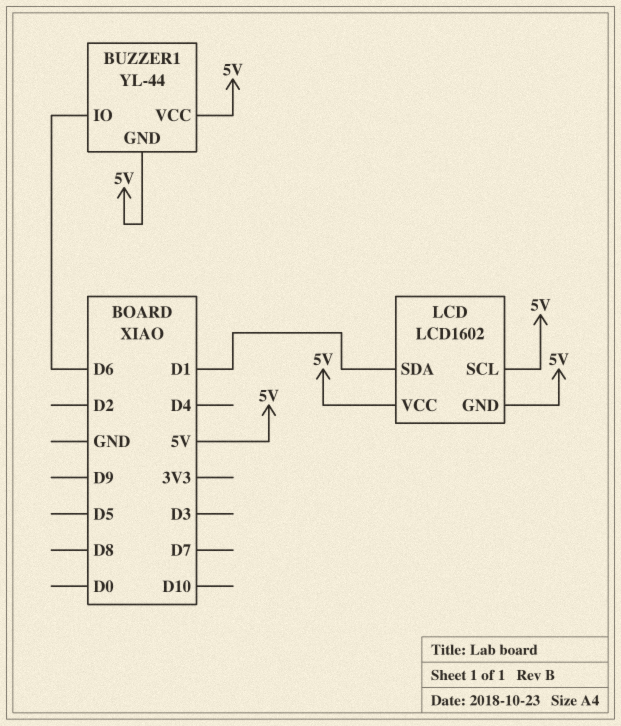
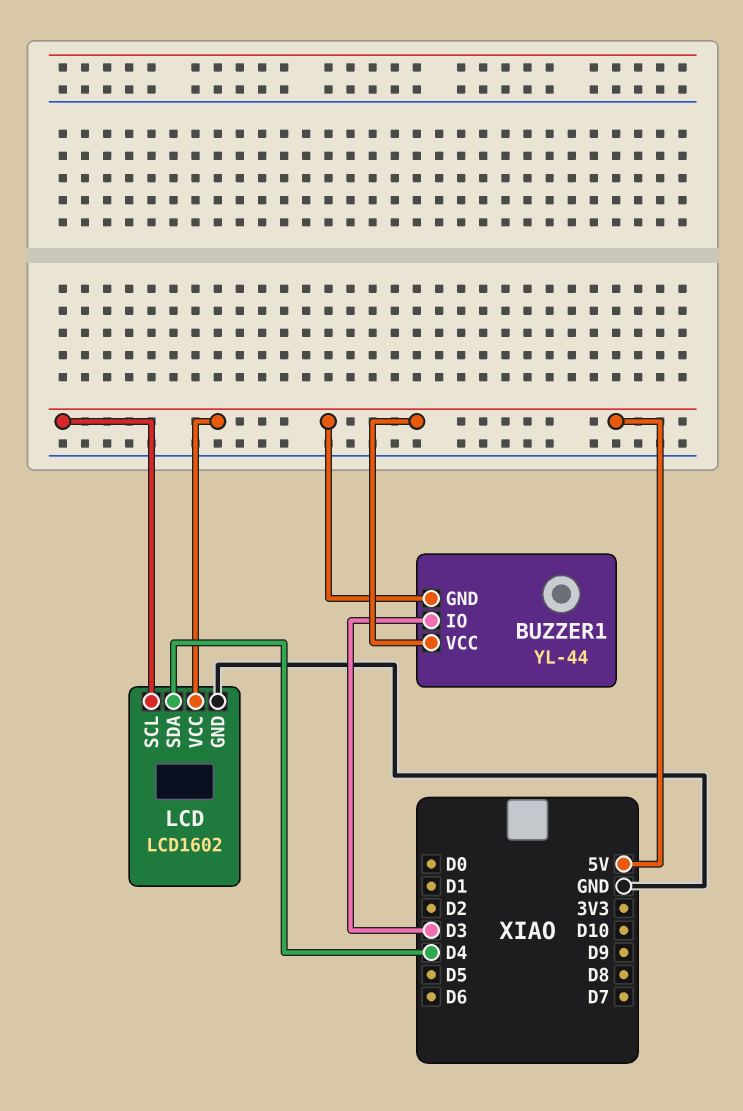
BUZZER1 pin IO: D6 -> D3
LCD pin GND: 5V -> GND
LCD pin SDA: D1 -> D4

